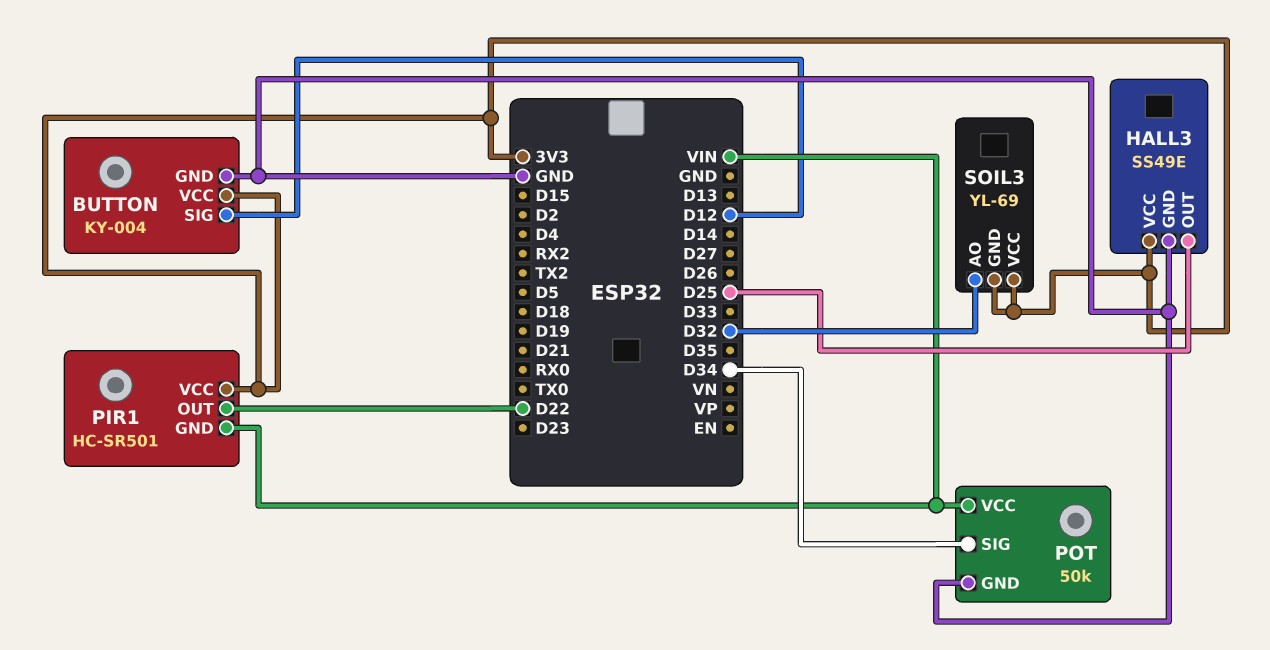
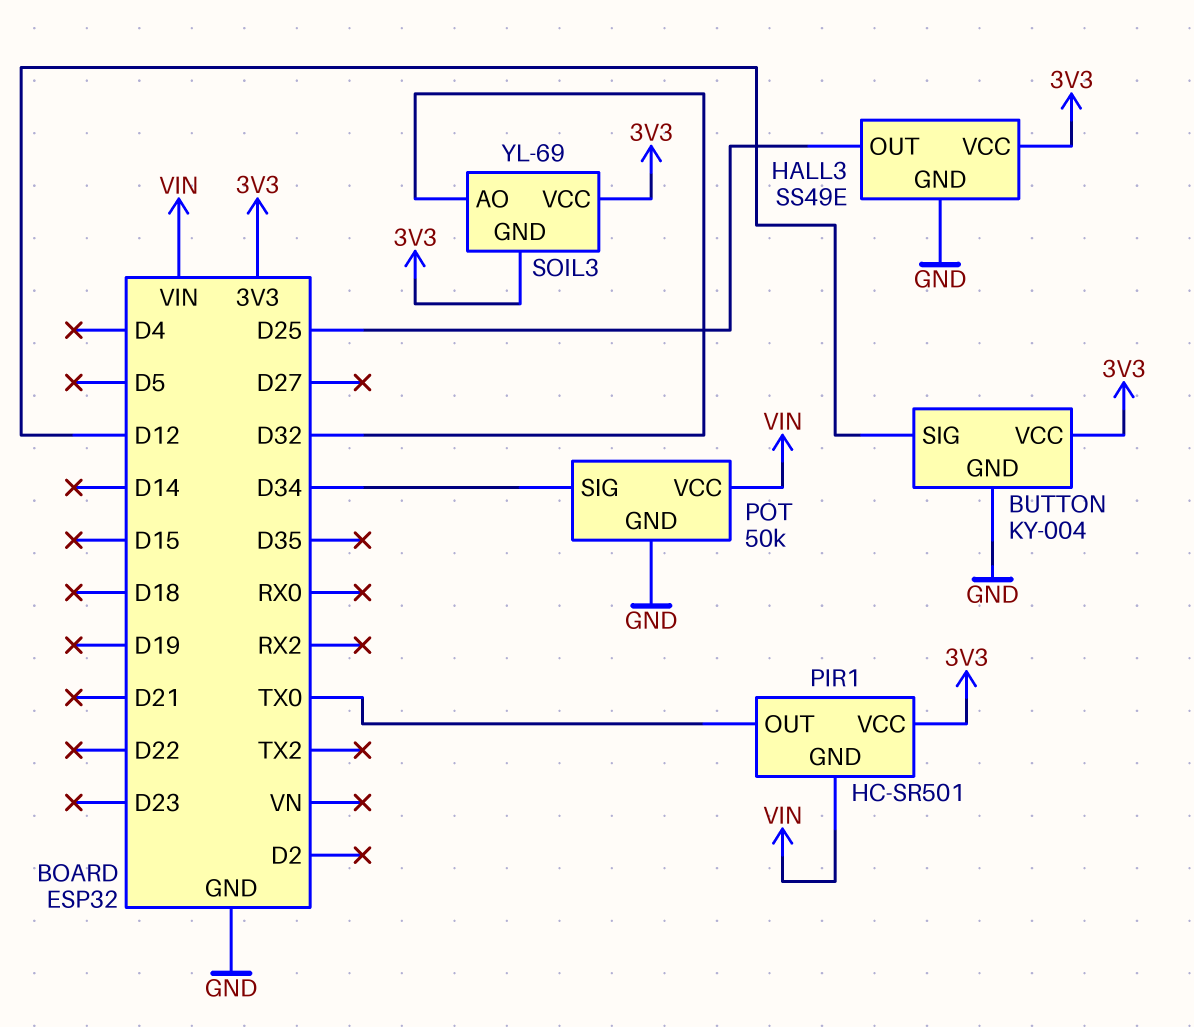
PIR1 pin OUT: D22 -> TX0

